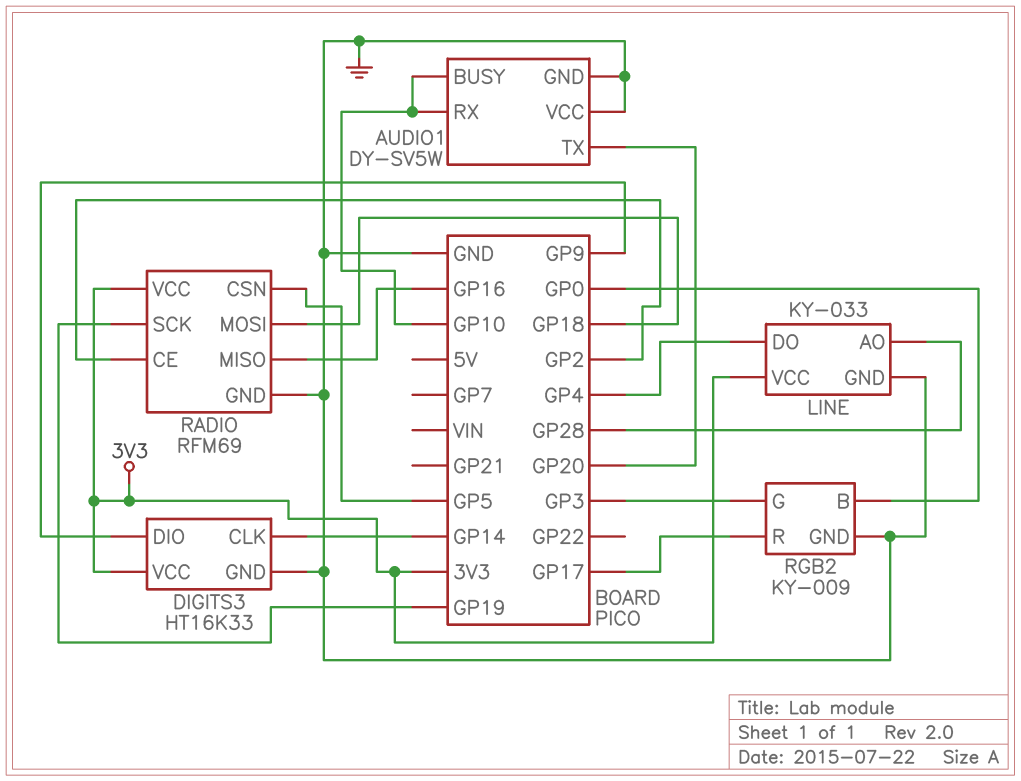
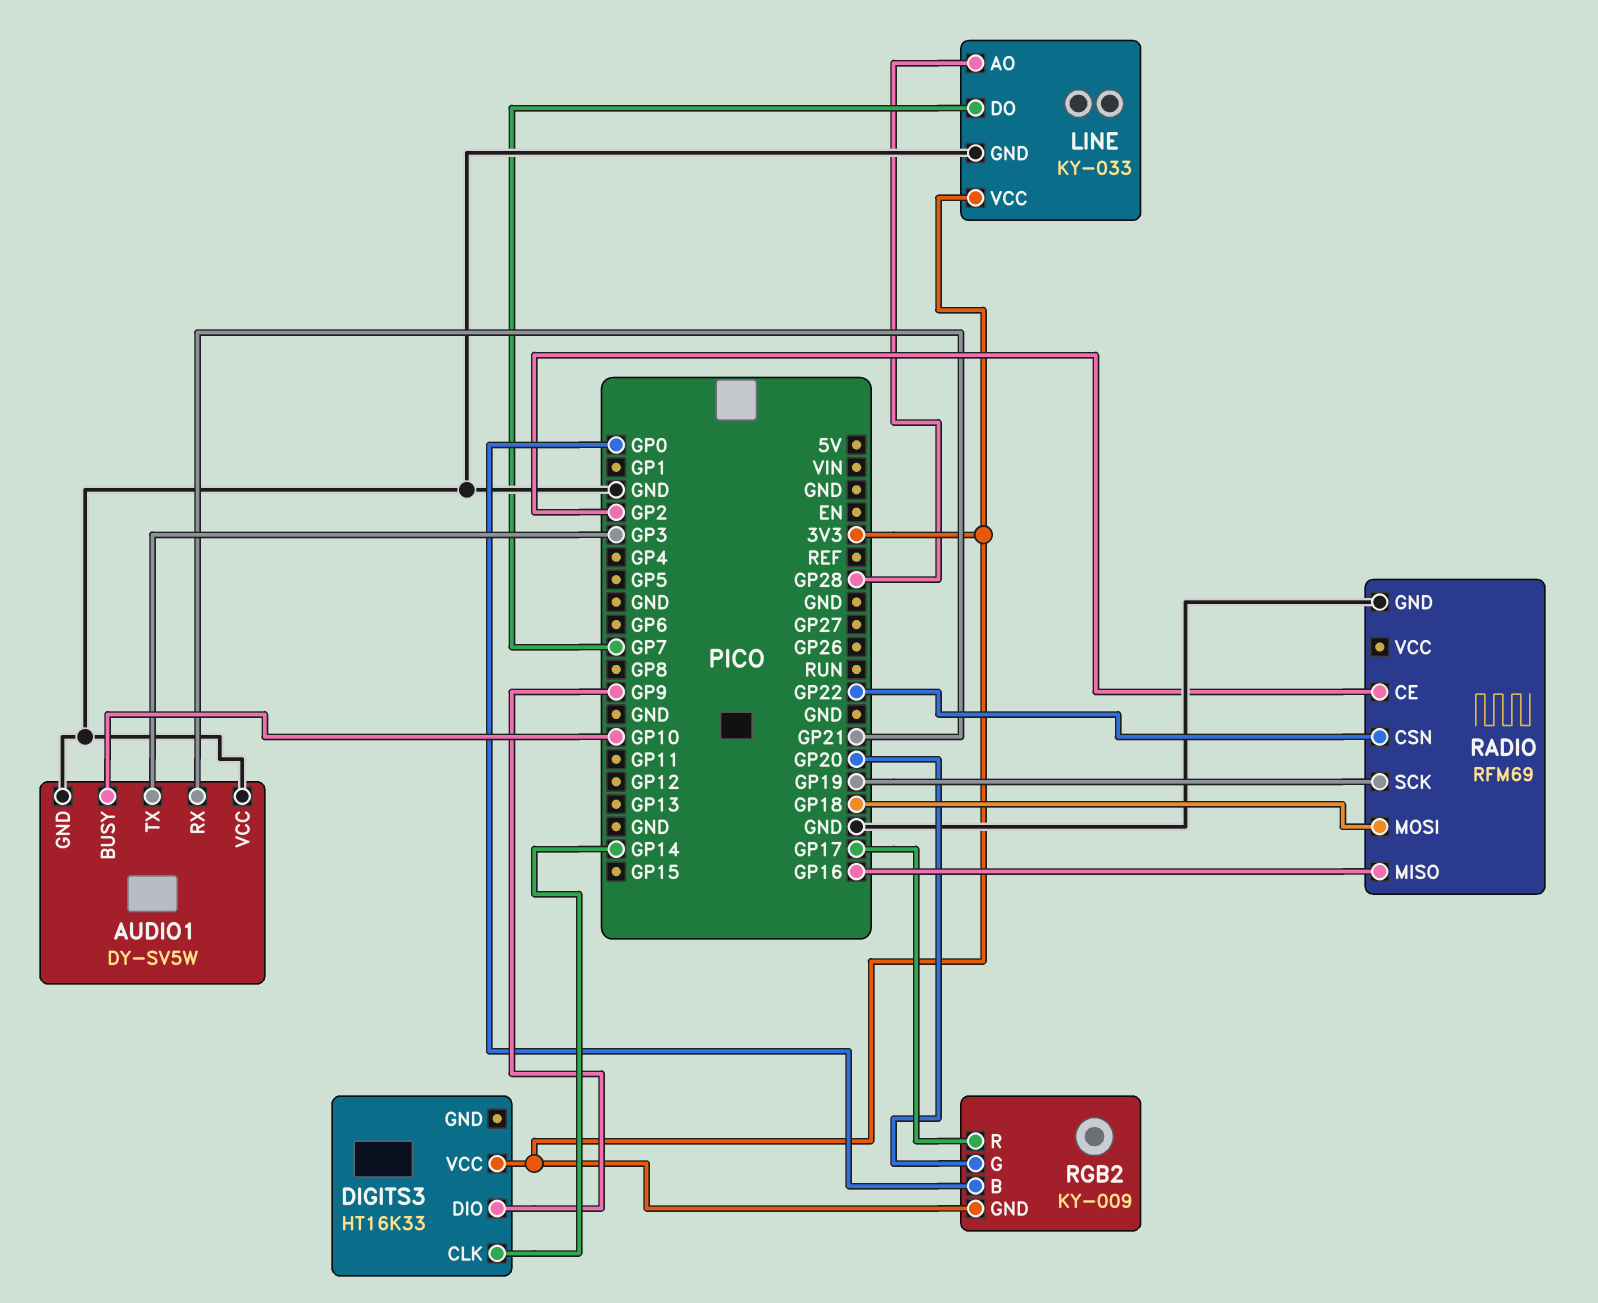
AUDIO1 pin RX: GP10 -> GP21
AUDIO1 pin TX: GP20 -> GP3
DIGITS3 pin GND: GND -> none
LINE pin DO: GP4 -> GP7
RADIO pin CSN: GP5 -> GP22
RADIO pin VCC: 3V3 -> none
RGB2 pin G: GP3 -> GP20
RGB2 pin GND: GND -> 3V3

